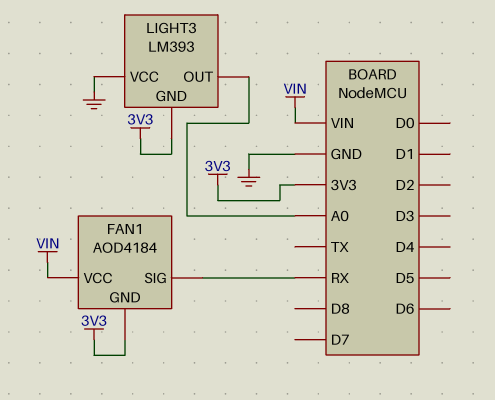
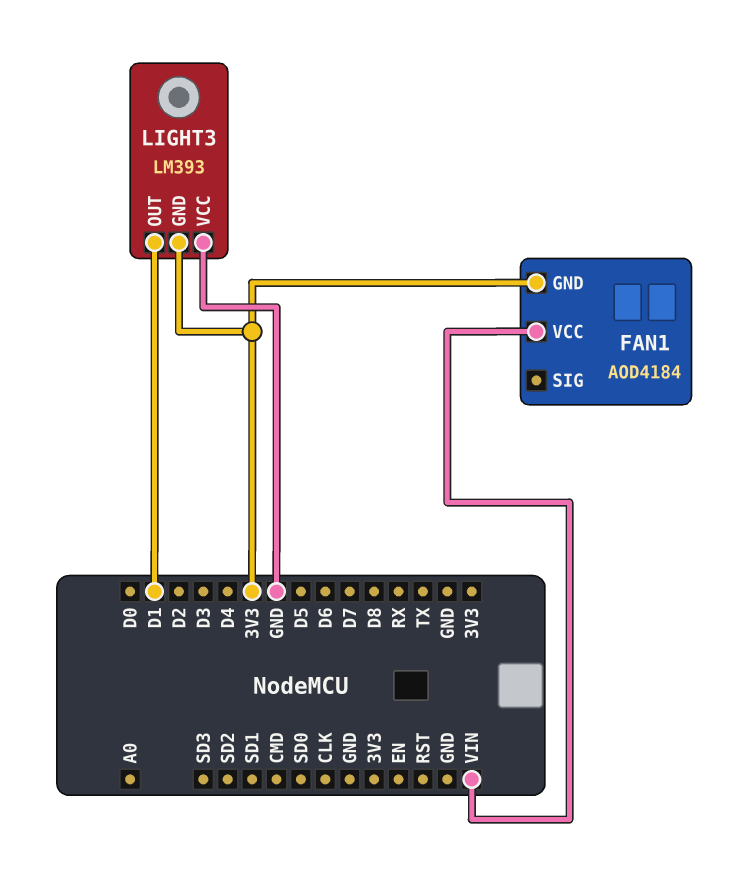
FAN1 pin SIG: RX -> none
LIGHT3 pin OUT: A0 -> D1

